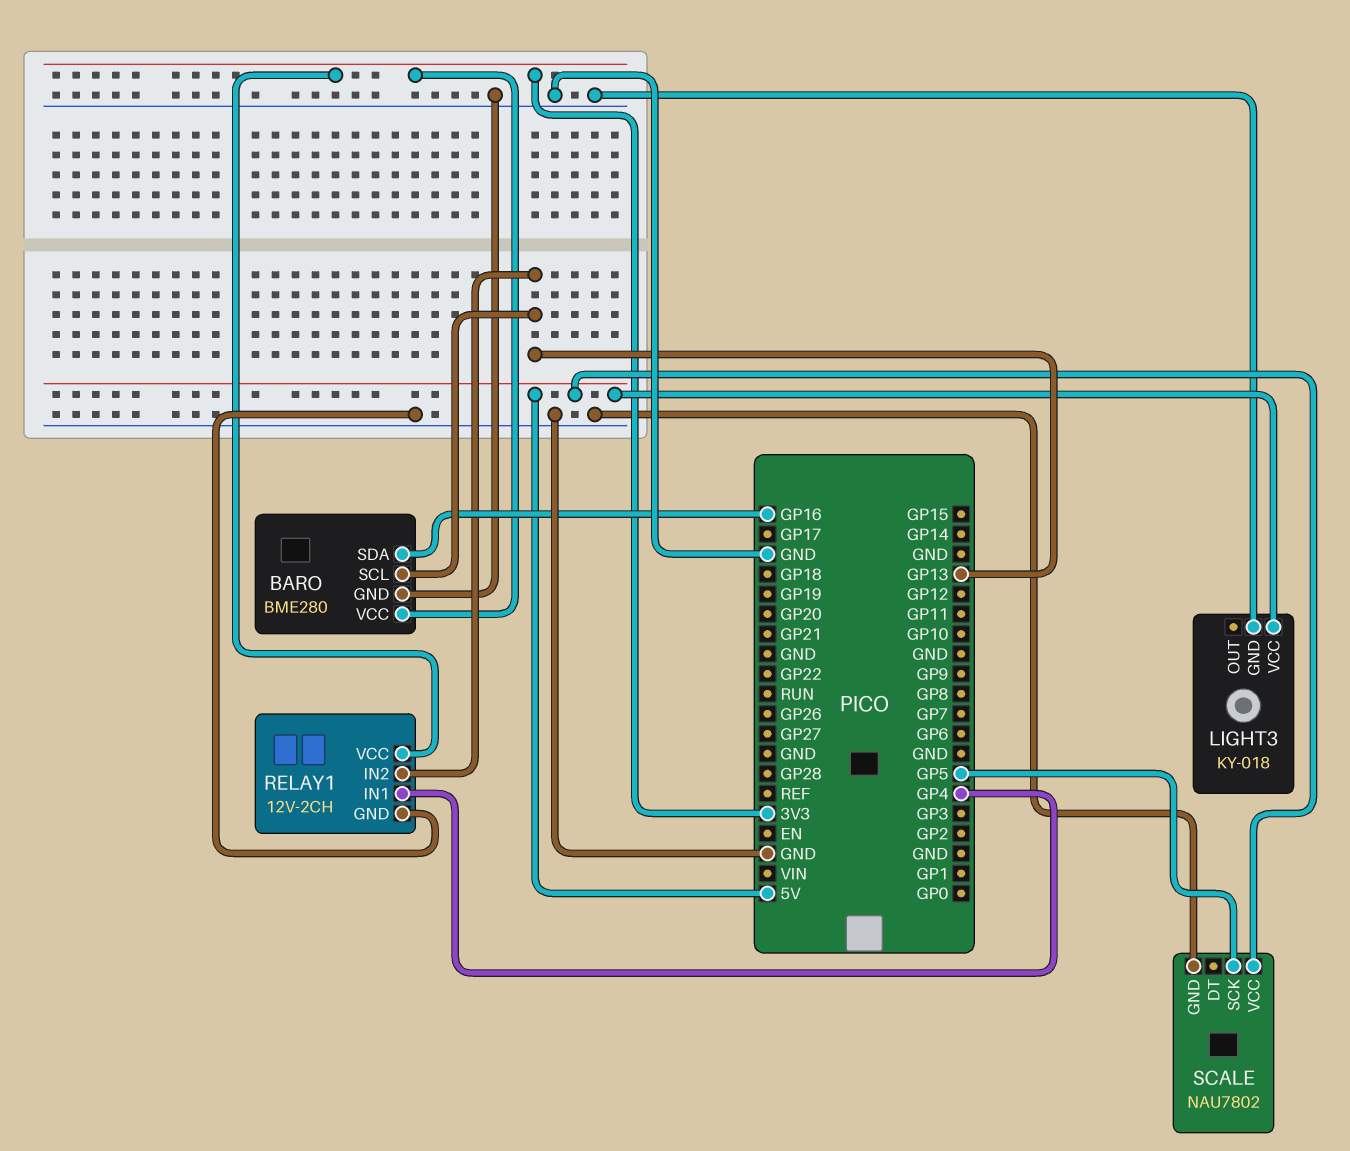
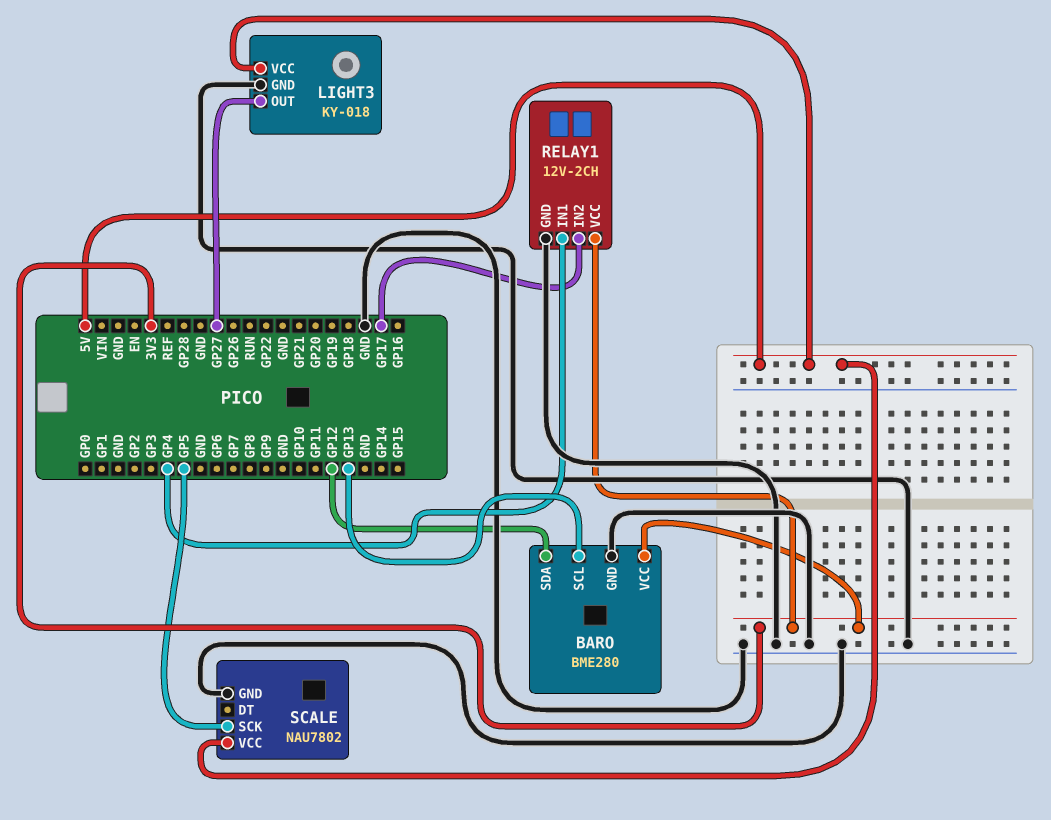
BARO pin SDA: GP16 -> GP12
LIGHT3 pin OUT: none -> GP27
RELAY1 pin IN2: GP13 -> GP17

